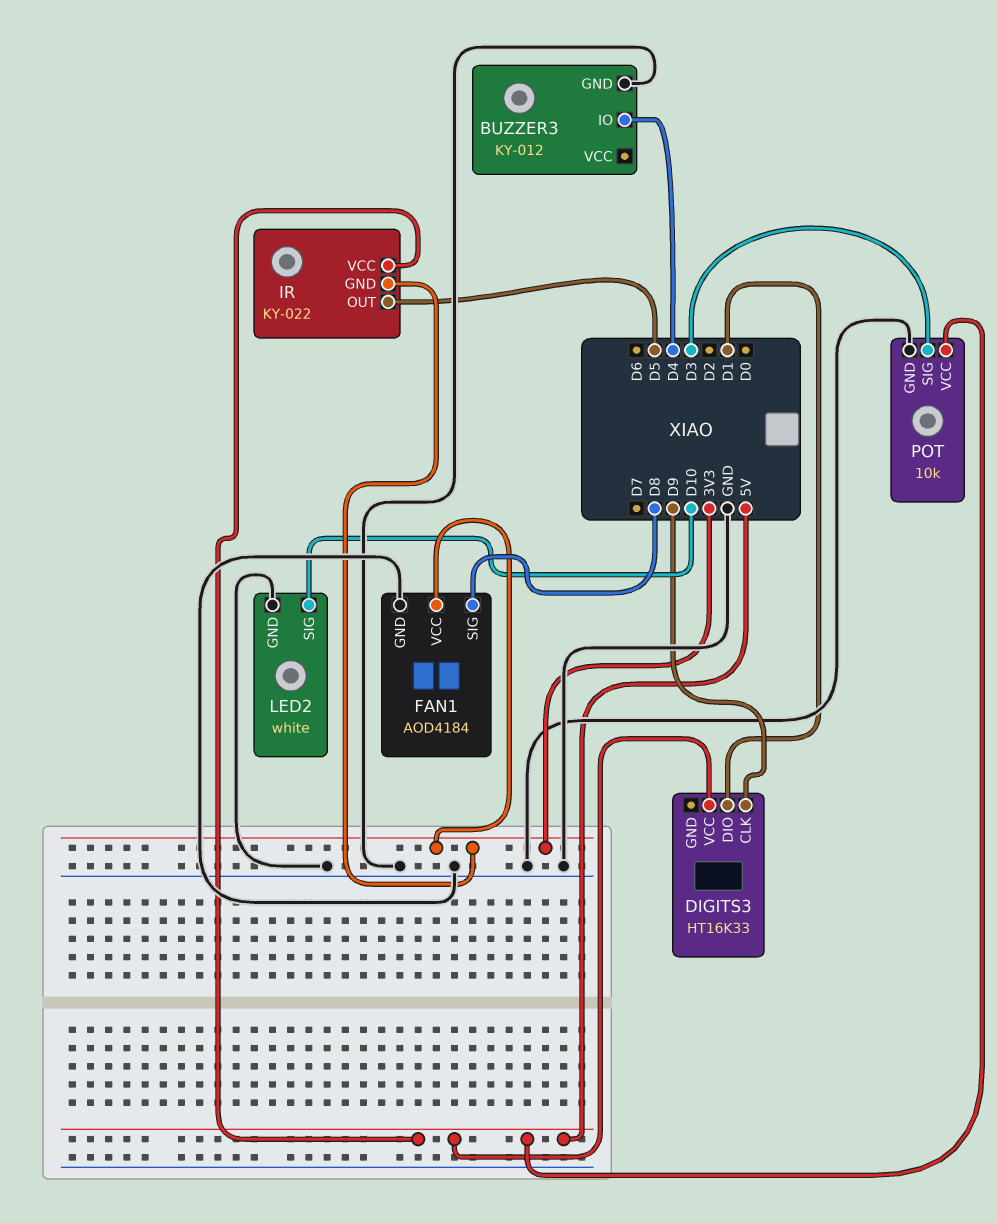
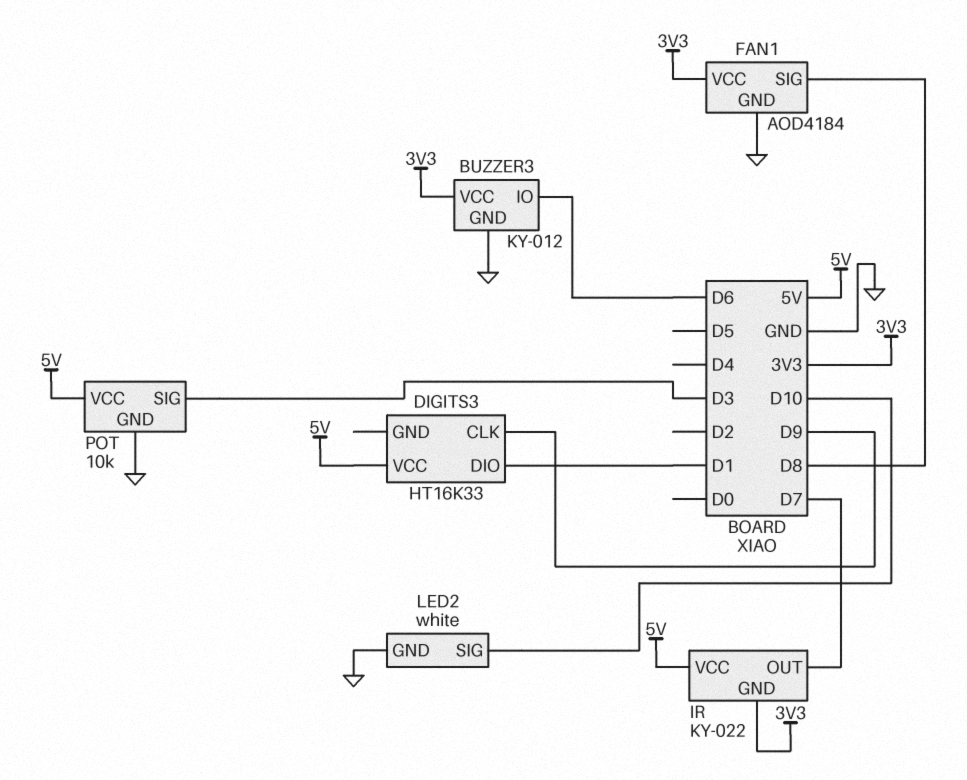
BUZZER3 pin IO: D4 -> D6
BUZZER3 pin VCC: none -> 3V3
IR pin OUT: D5 -> D7

